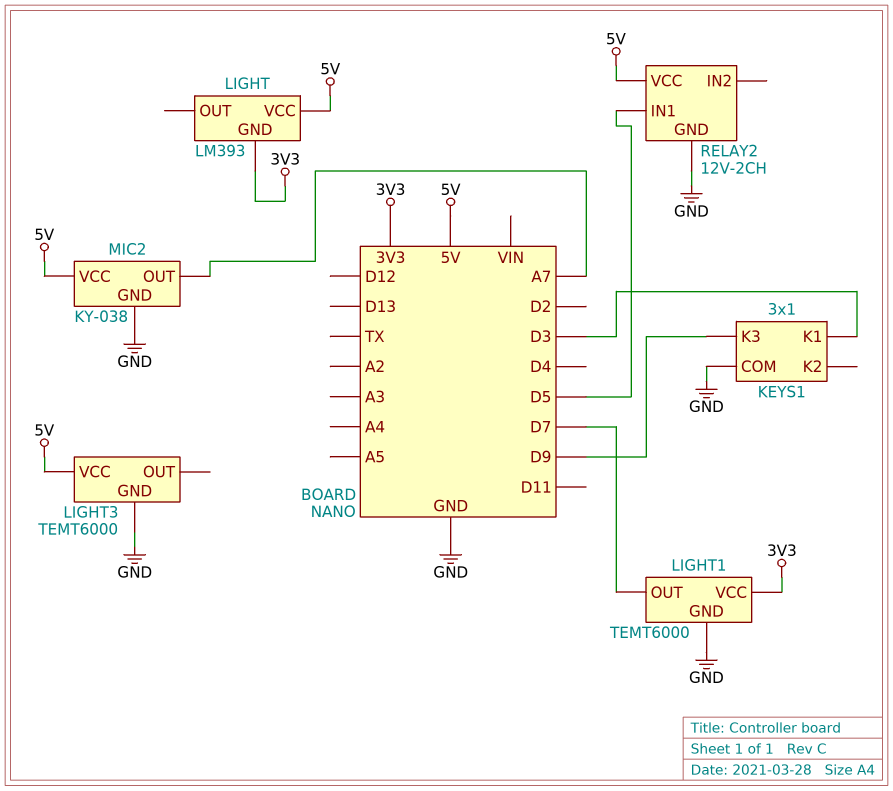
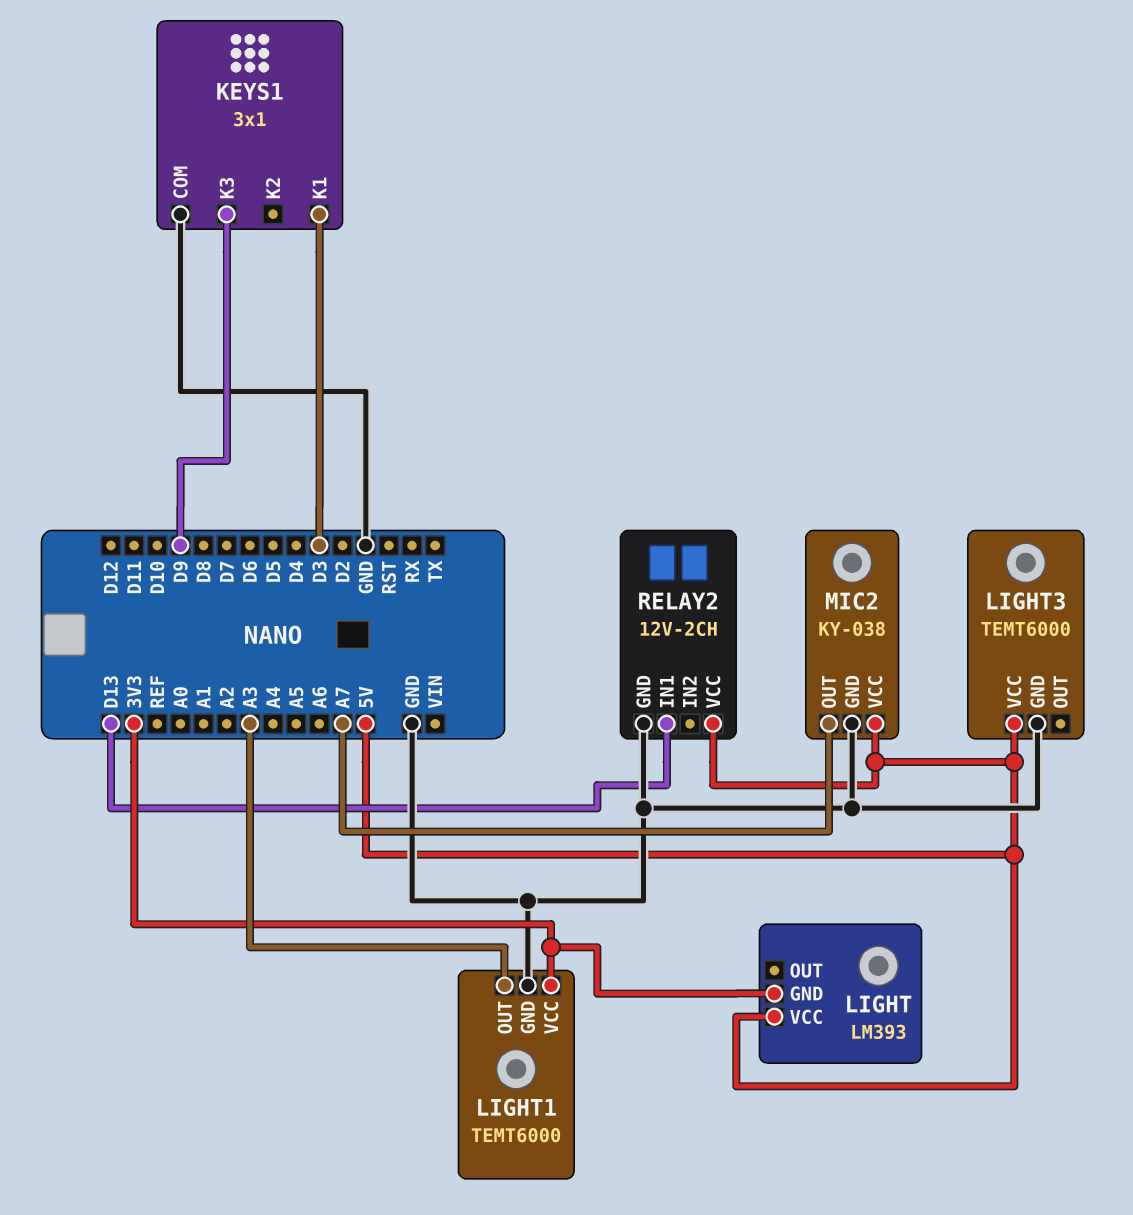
LIGHT1 pin OUT: D7 -> A3
RELAY2 pin IN1: D5 -> D13

